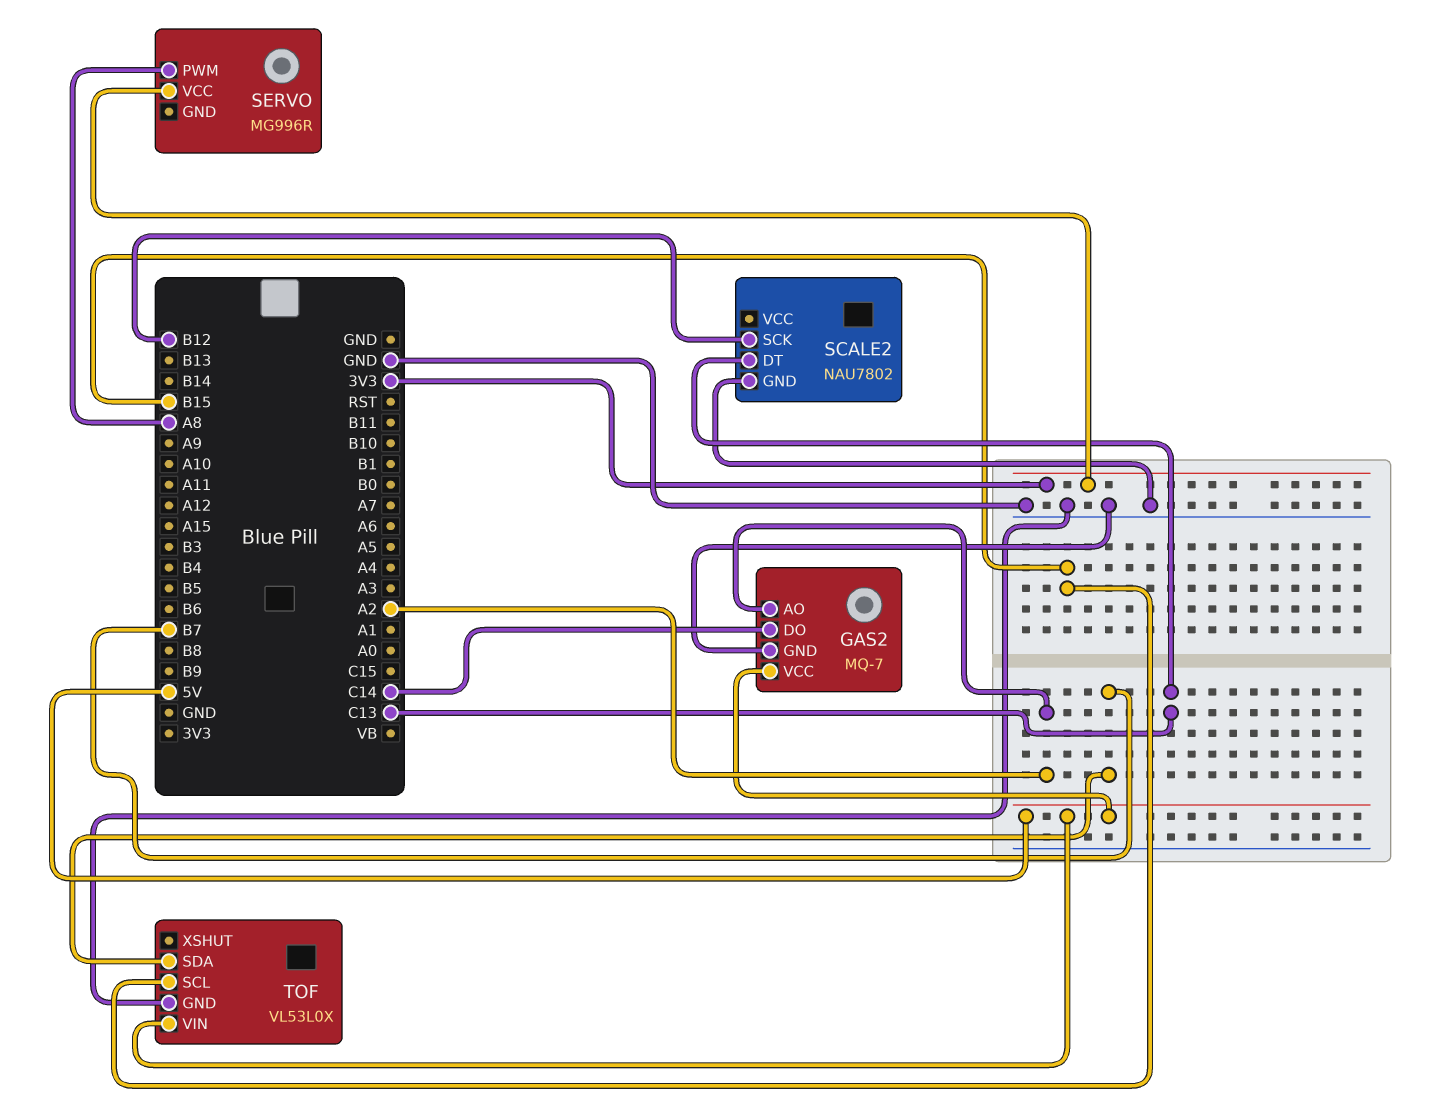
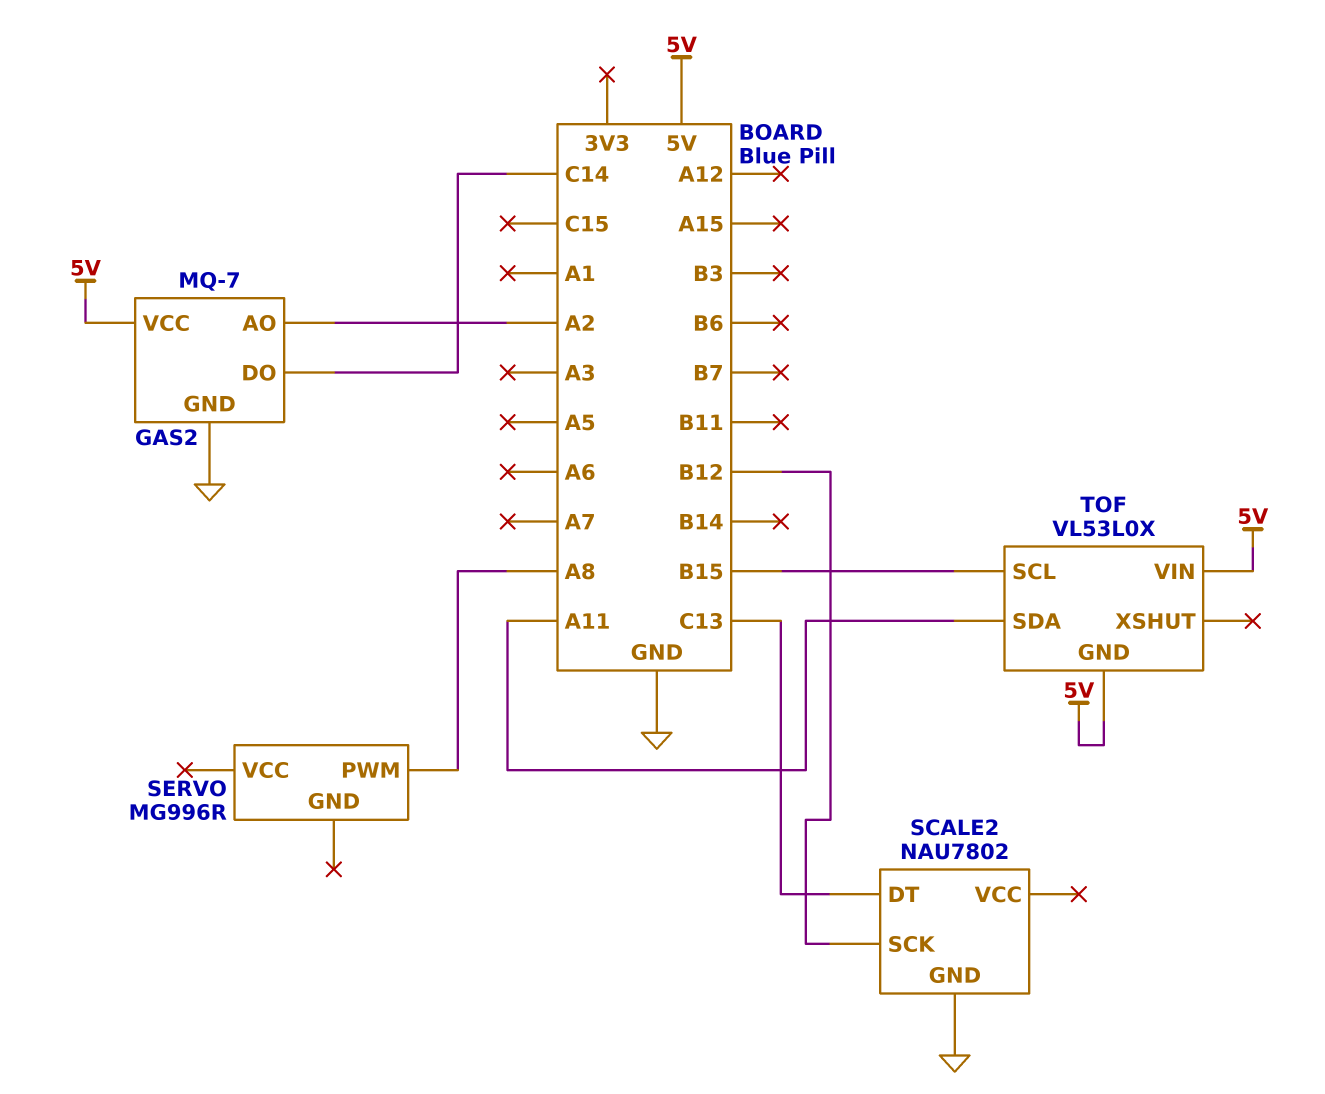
SERVO pin VCC: 3V3 -> none
TOF pin GND: GND -> 5V
TOF pin SDA: B7 -> A11

